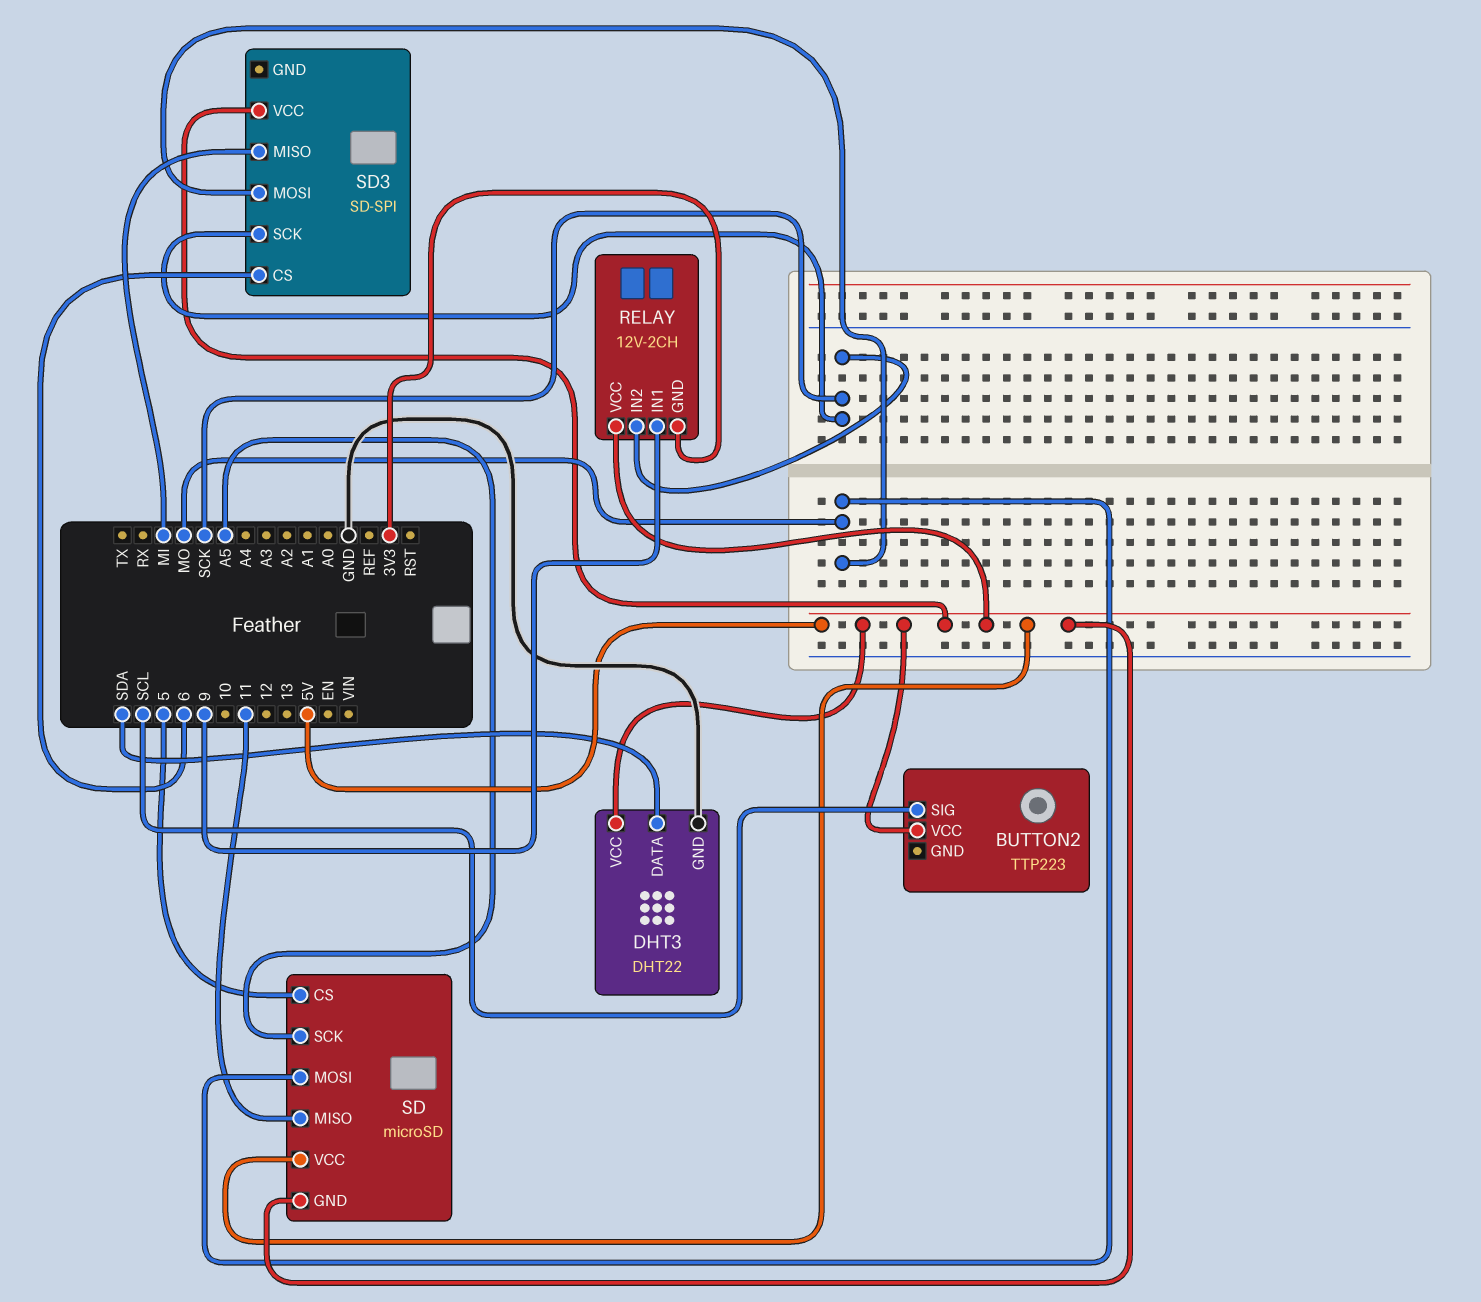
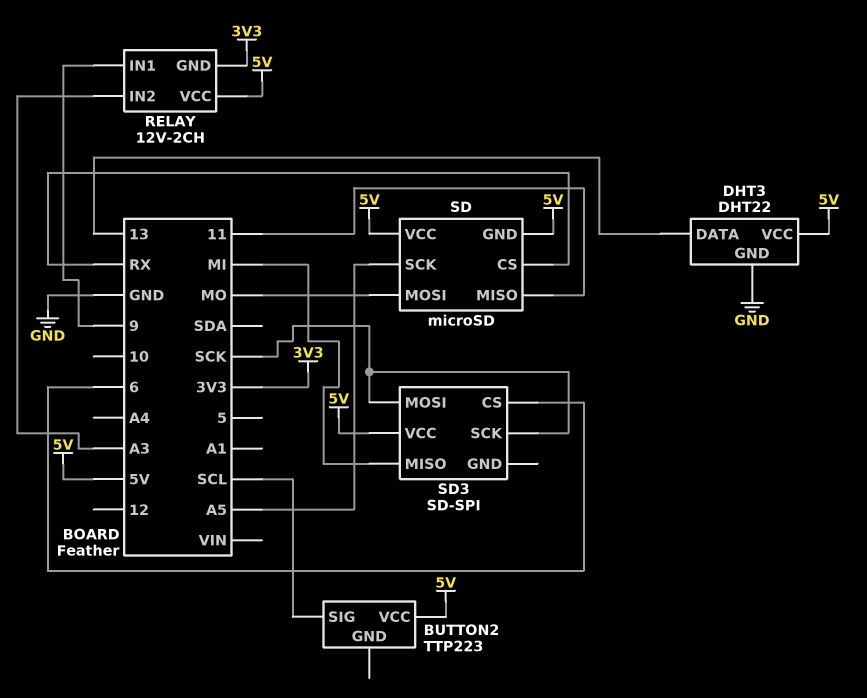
DHT3 pin DATA: SDA -> 13
RELAY pin IN2: SCK -> A3
SD pin CS: 5 -> RX
SD3 pin MOSI: MO -> SCK

